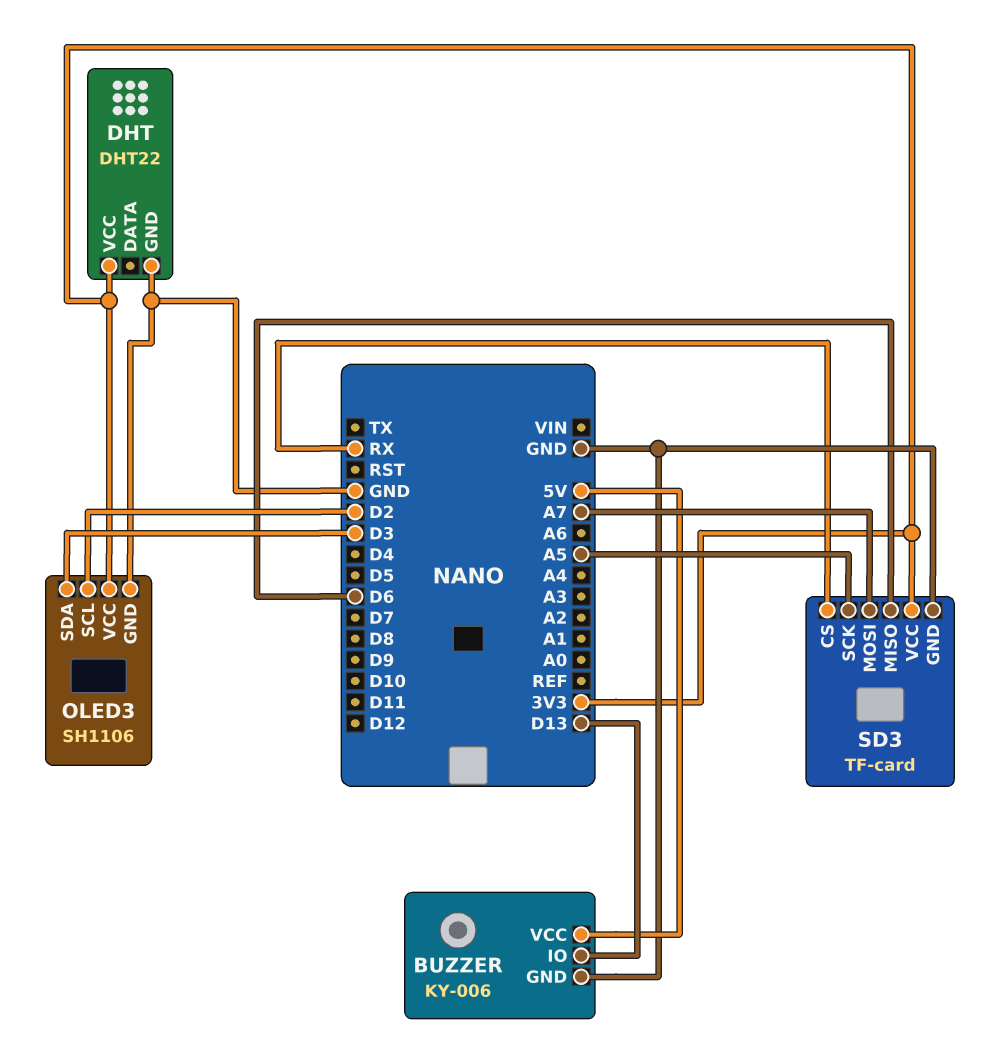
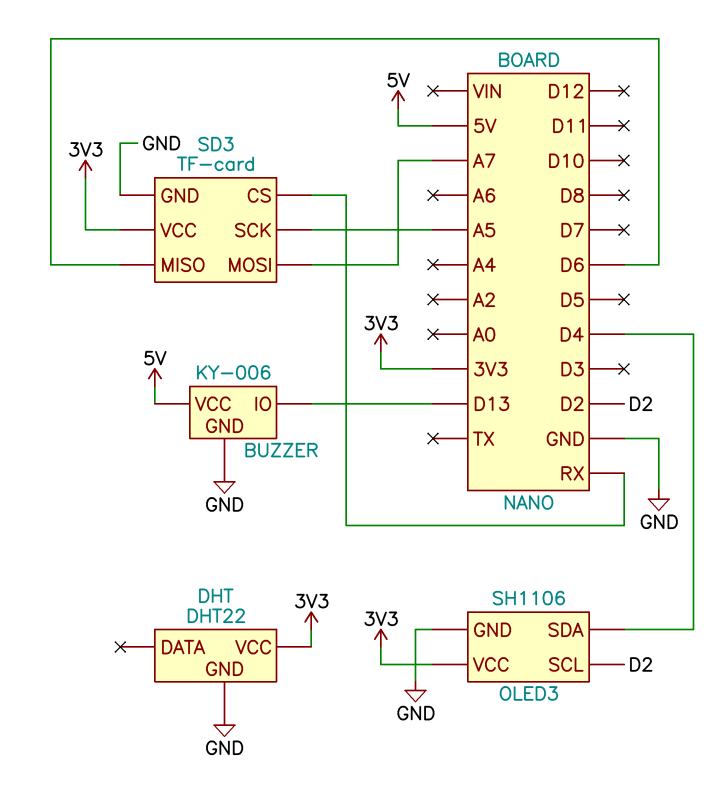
OLED3 pin SDA: D3 -> D4

